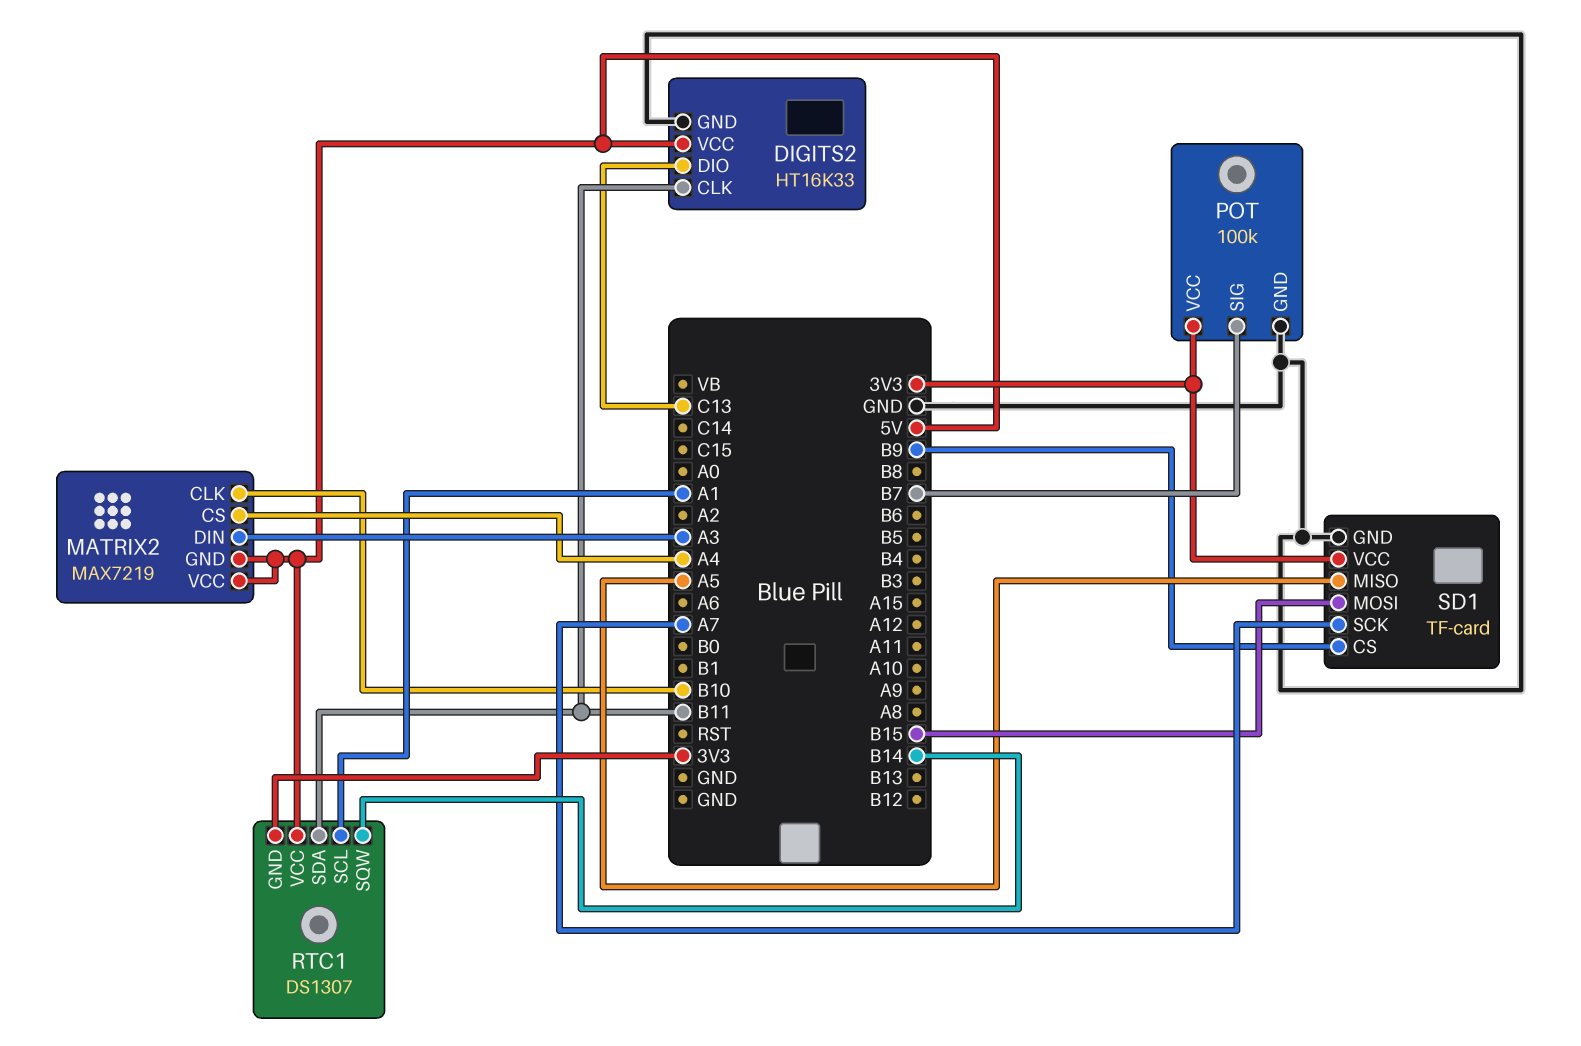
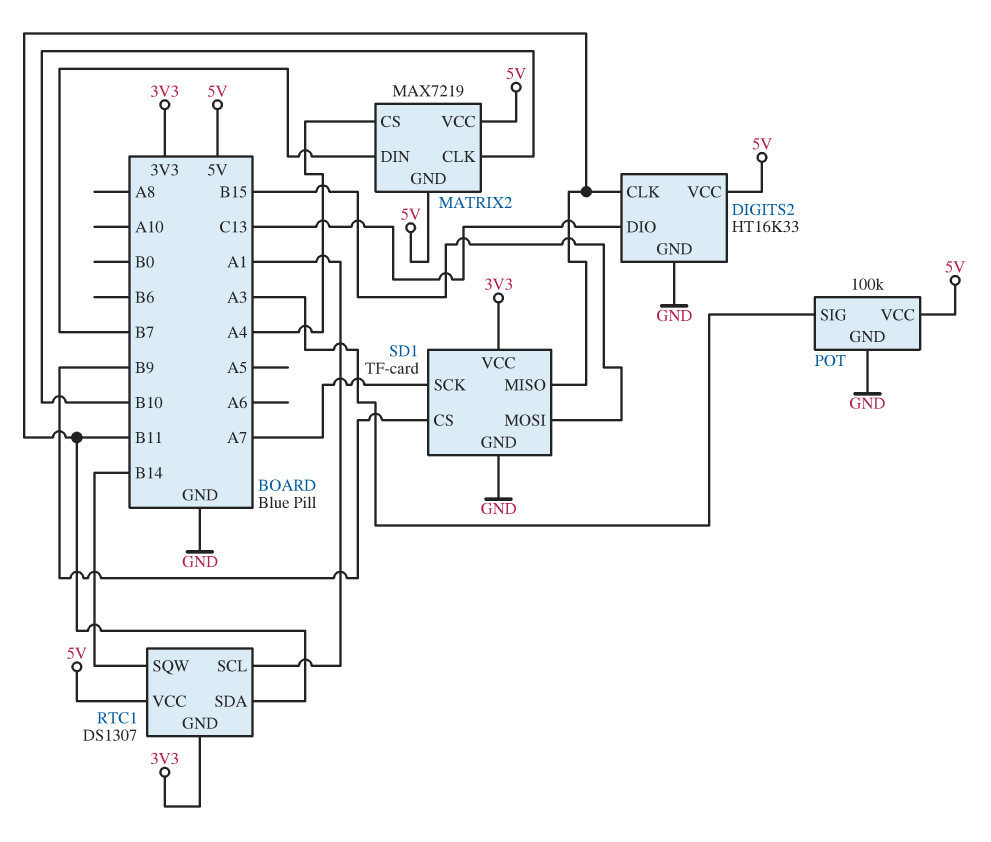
MATRIX2 pin DIN: A3 -> B7
POT pin SIG: B7 -> A3
POT pin VCC: 3V3 -> 5V
SD1 pin MISO: A5 -> B11

